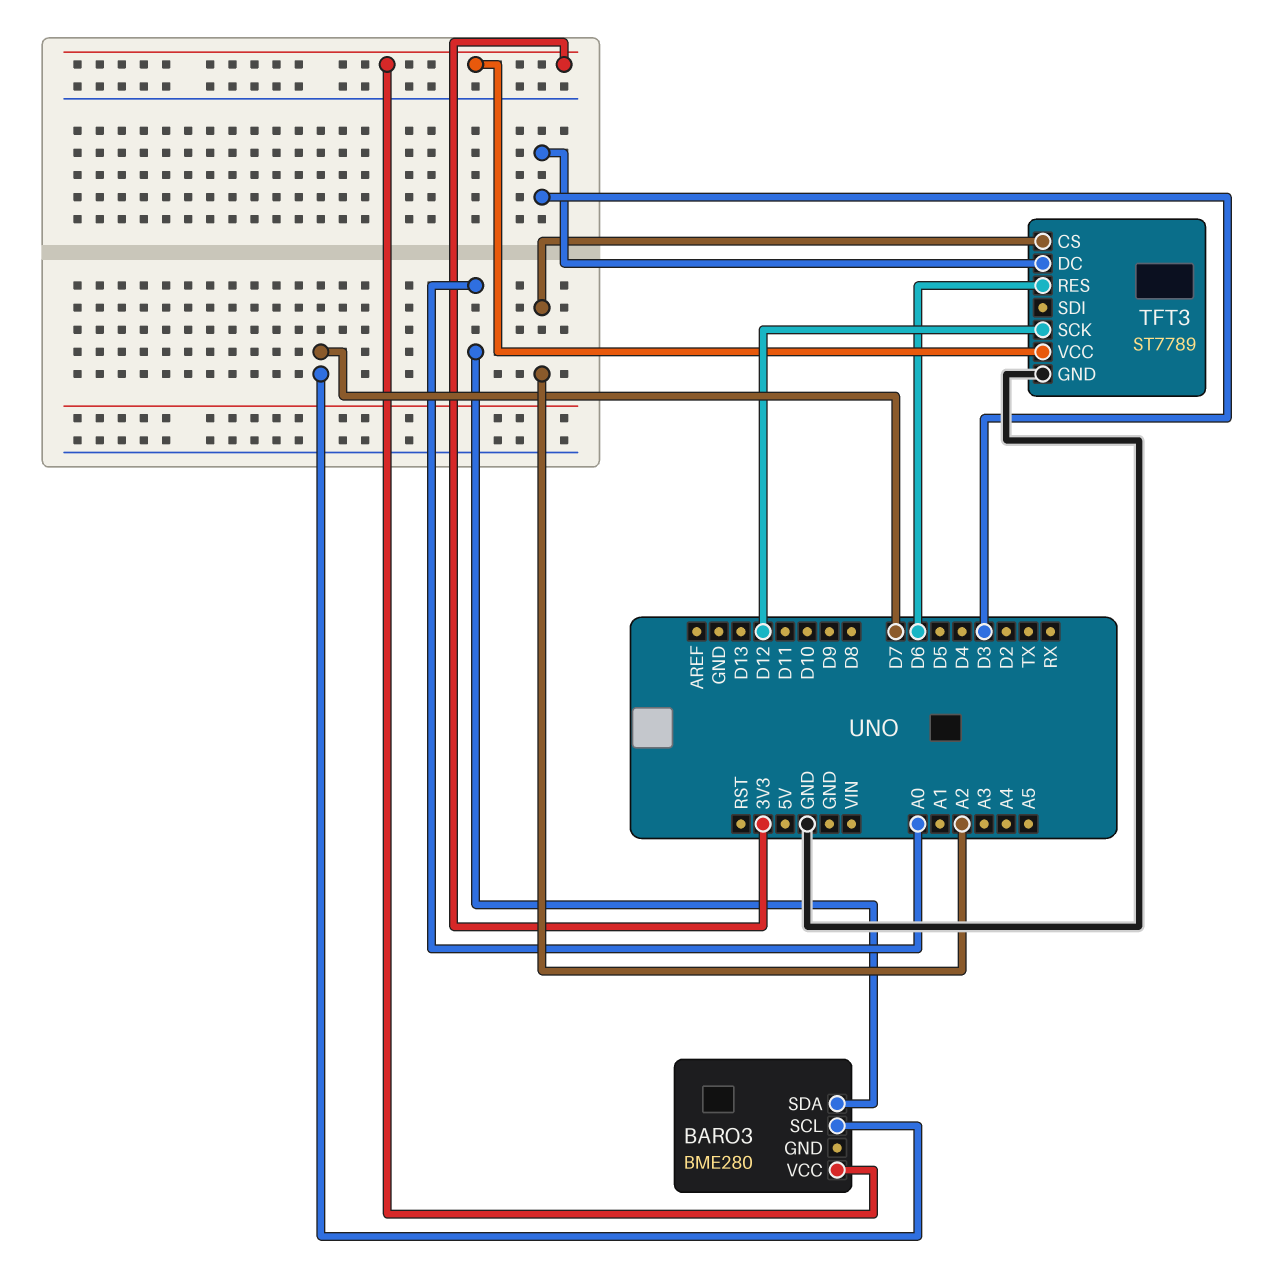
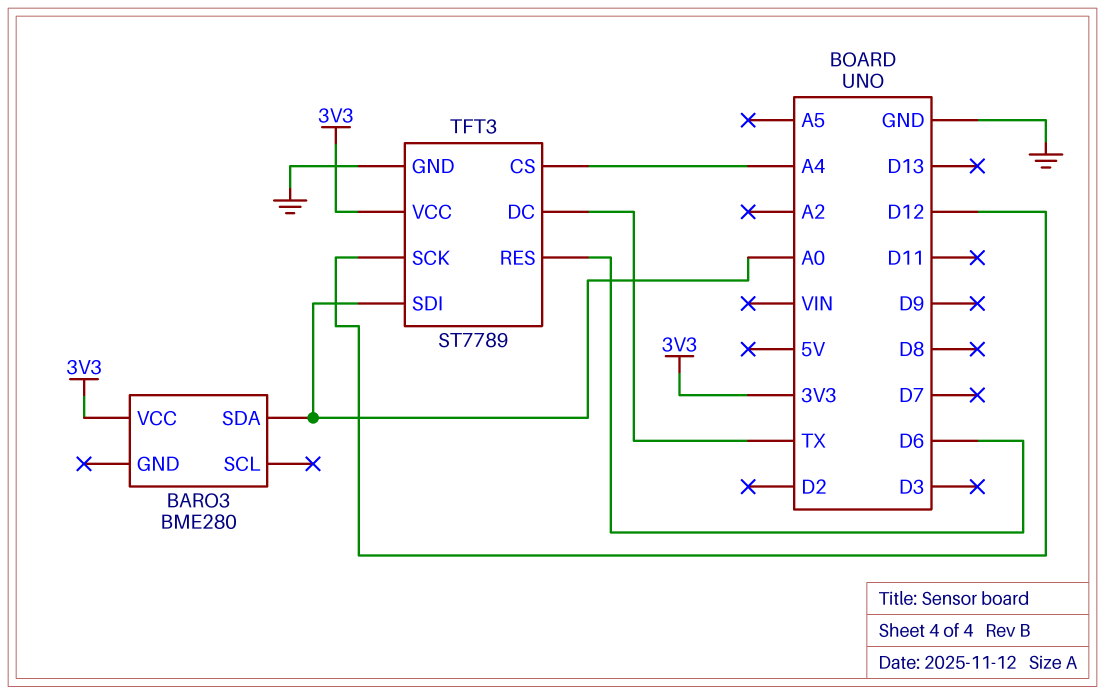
BARO3 pin SCL: D7 -> none
TFT3 pin CS: A2 -> A4
TFT3 pin DC: D3 -> TX
TFT3 pin SDI: none -> A0

